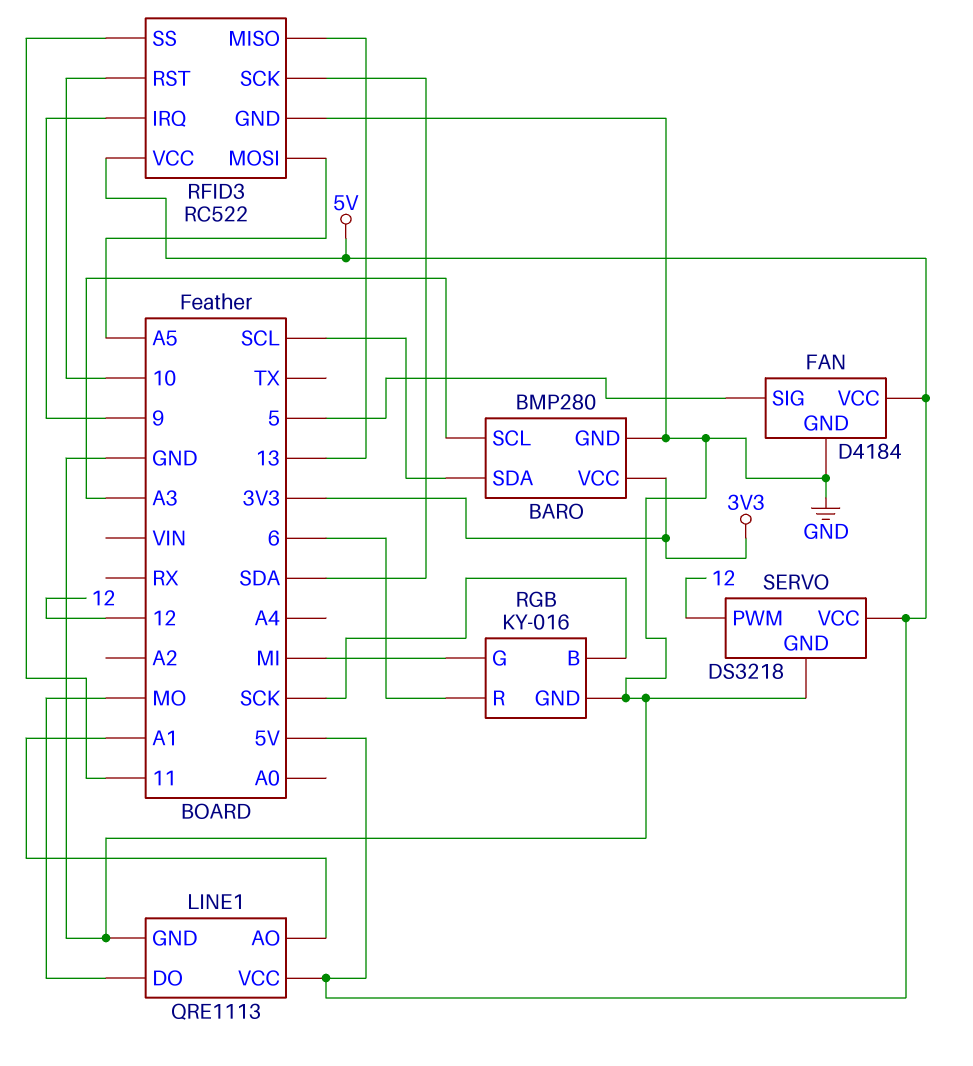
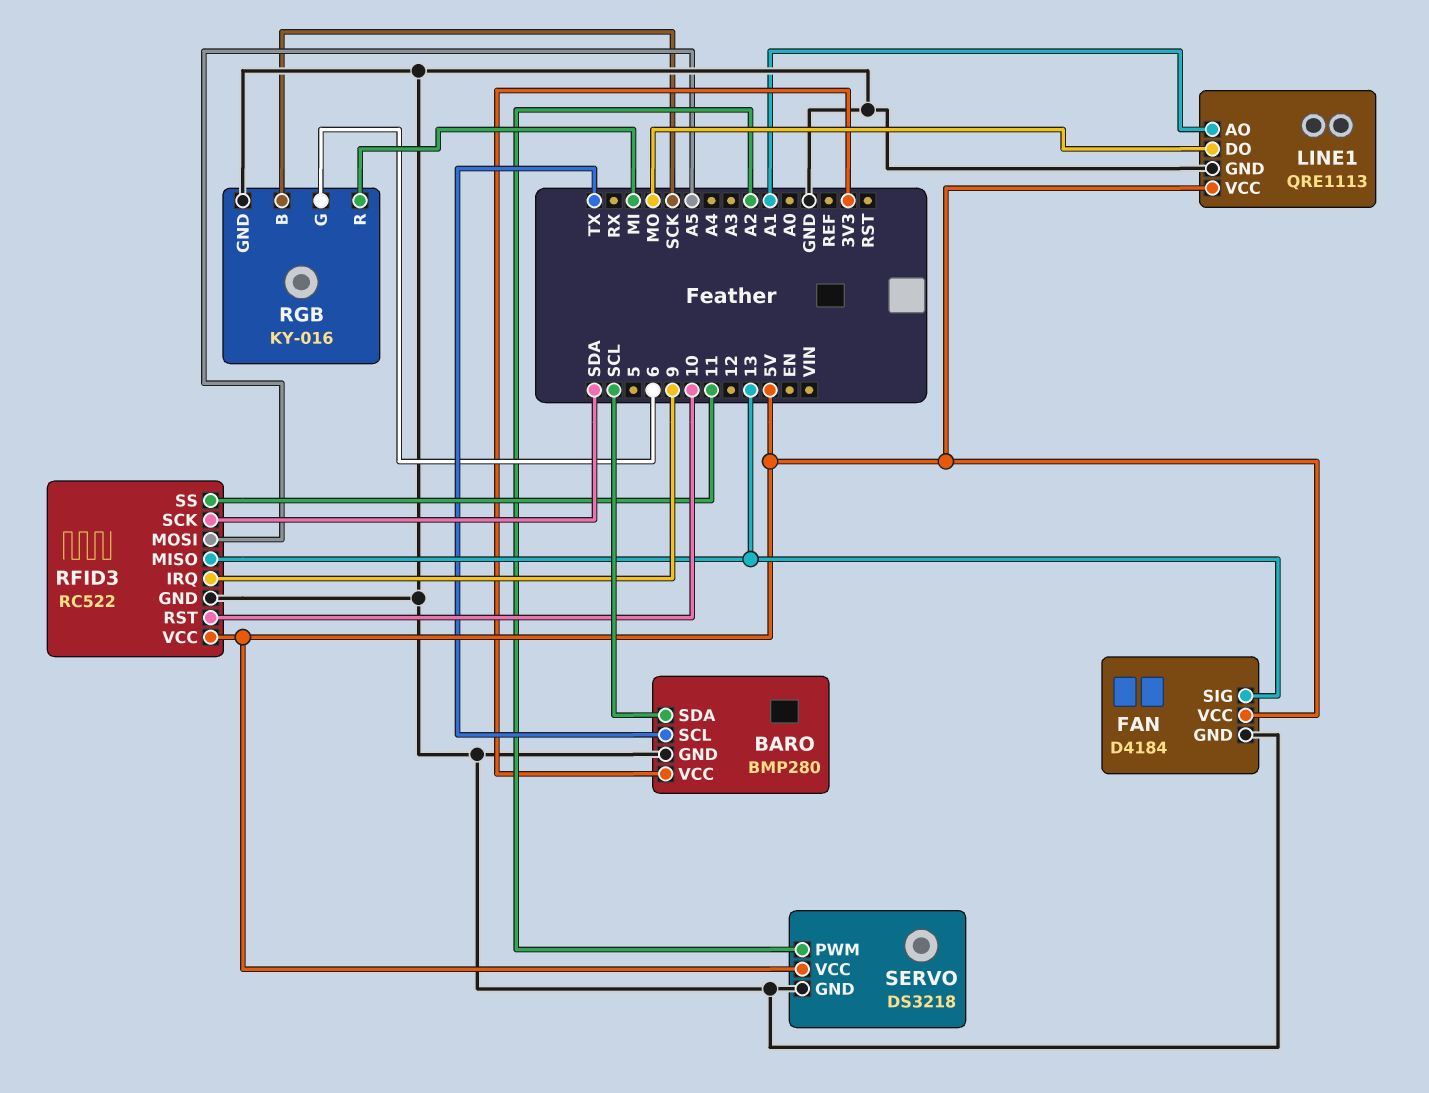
BARO pin SCL: A3 -> TX
FAN pin SIG: 5 -> 13
RGB pin G: MI -> 6
RGB pin R: 6 -> MI
SERVO pin PWM: 12 -> A2

